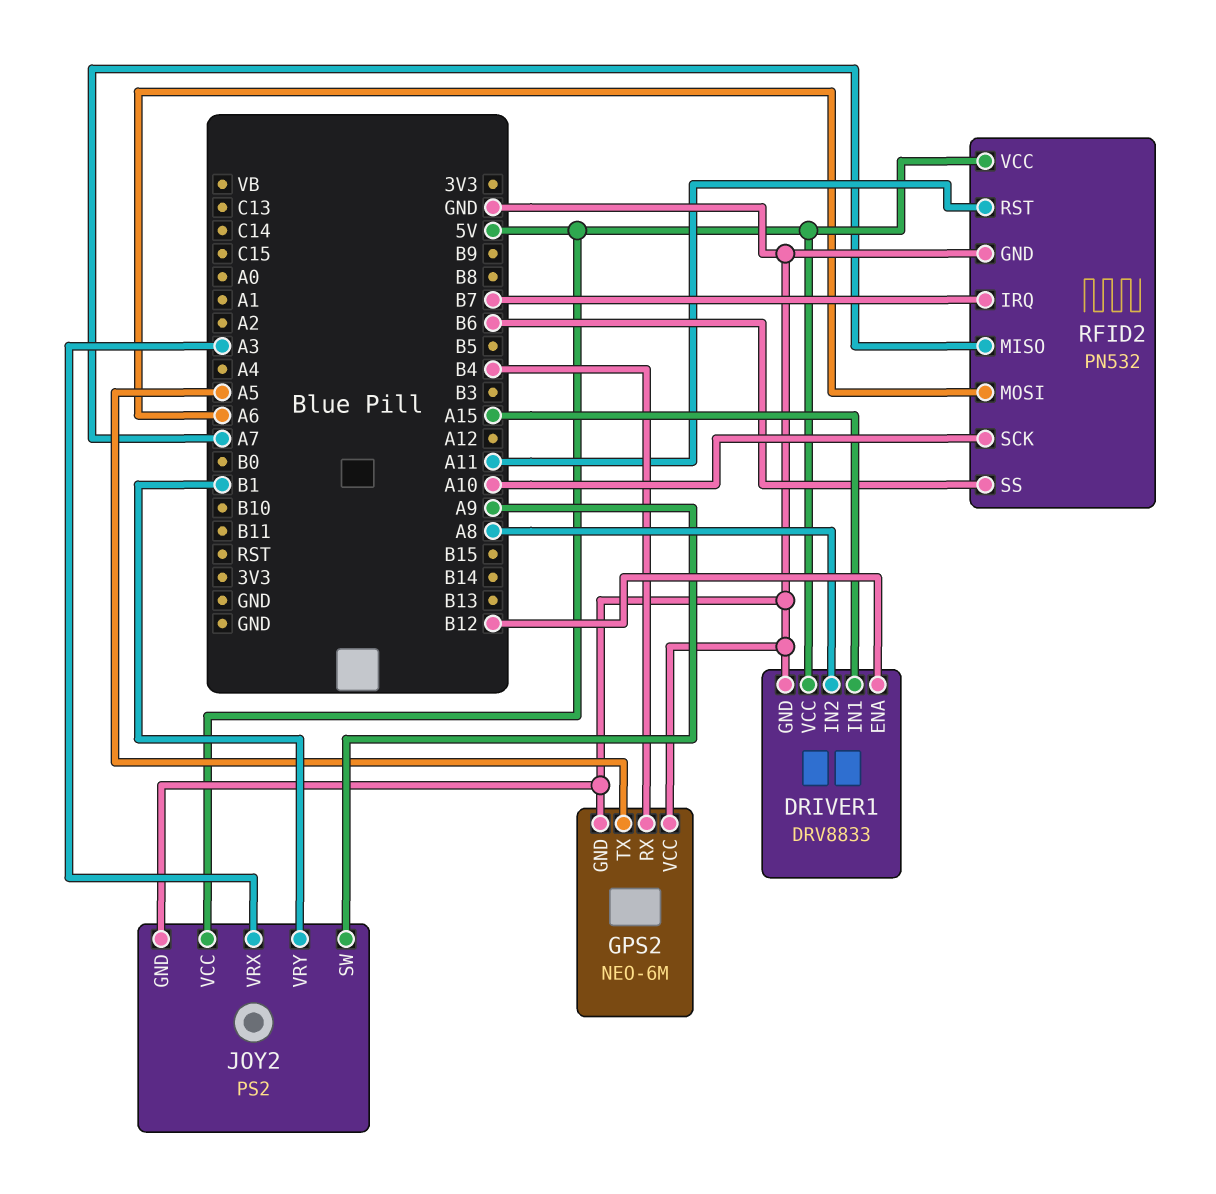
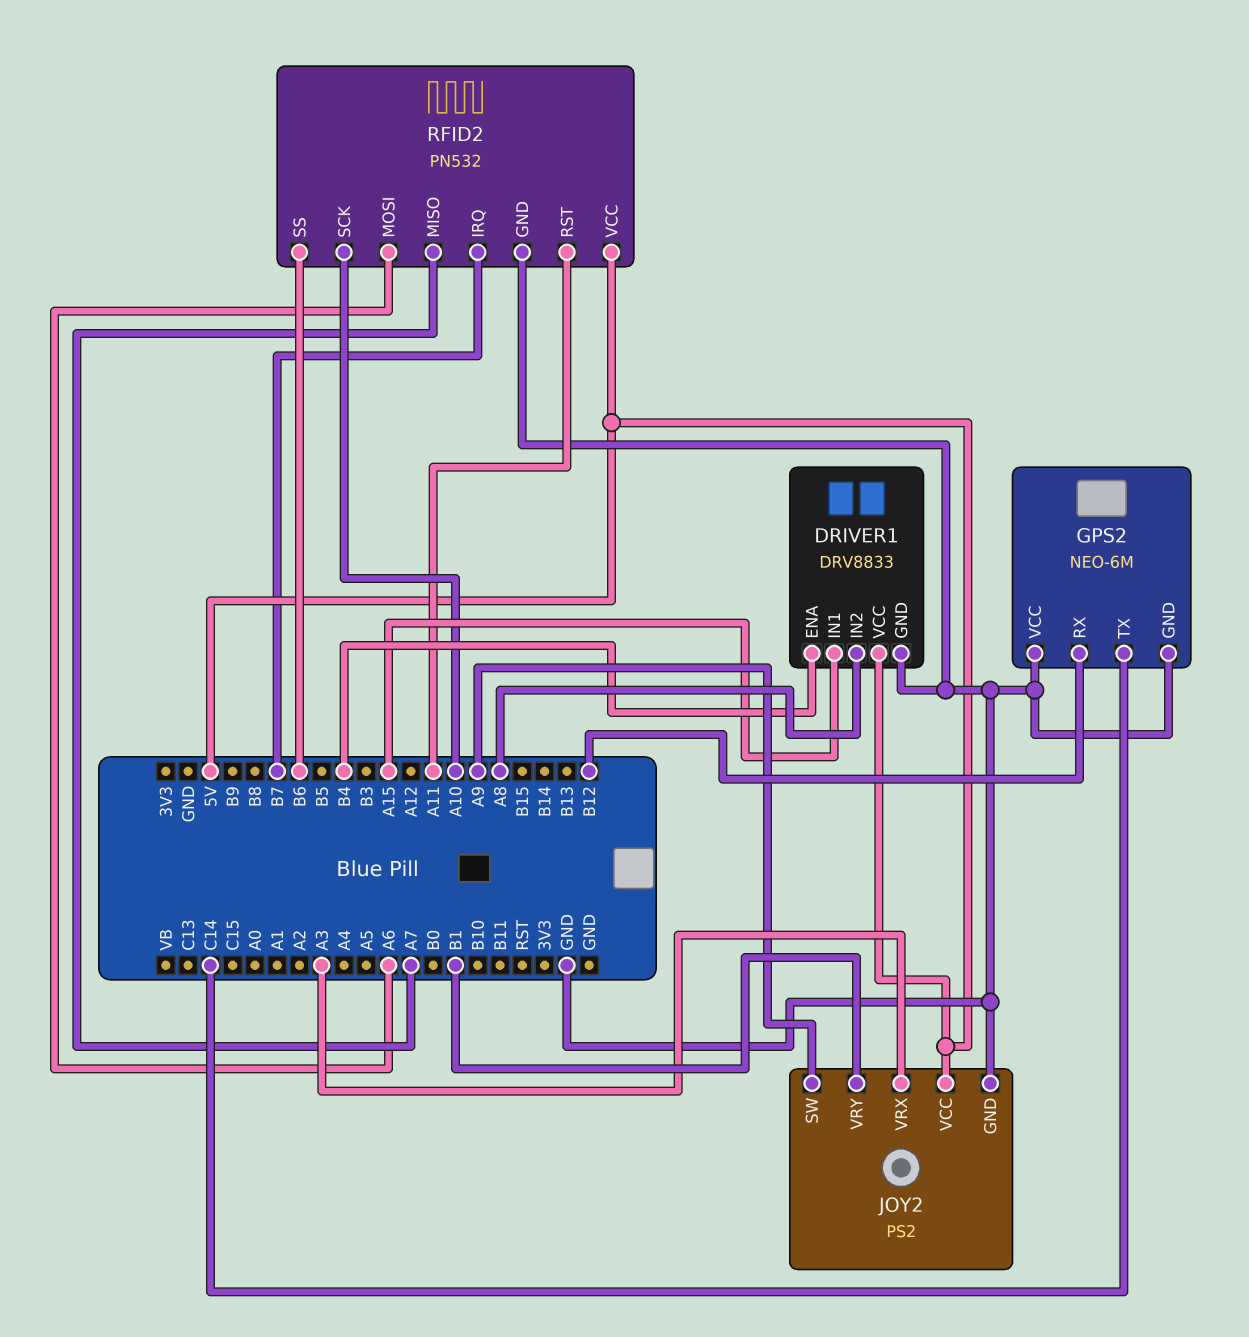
DRIVER1 pin ENA: B12 -> B4
GPS2 pin RX: B4 -> B12
GPS2 pin TX: A5 -> C14

